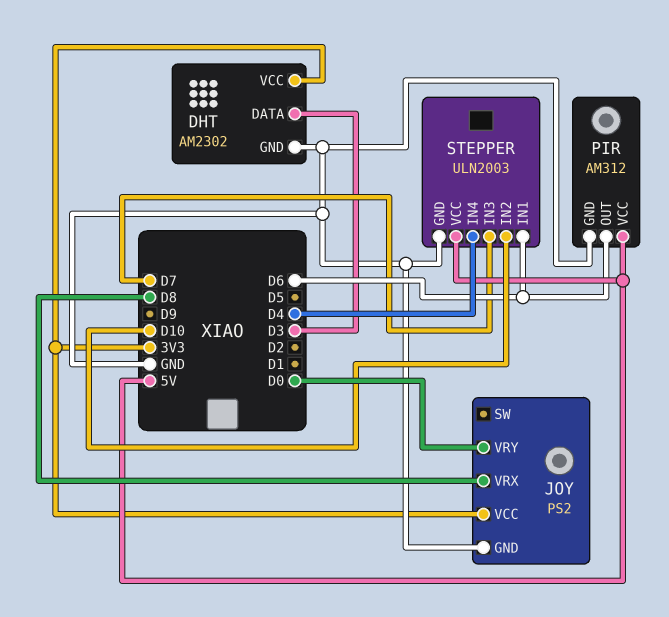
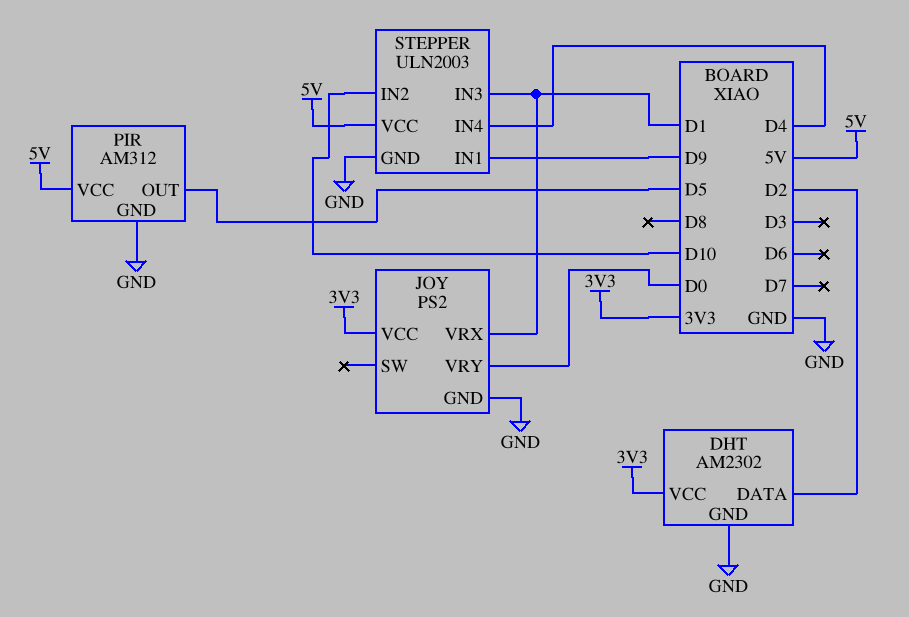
DHT pin DATA: D3 -> D2
JOY pin VRX: D8 -> D1
PIR pin OUT: D6 -> D5
STEPPER pin IN1: D6 -> D9
STEPPER pin IN3: D7 -> D1

